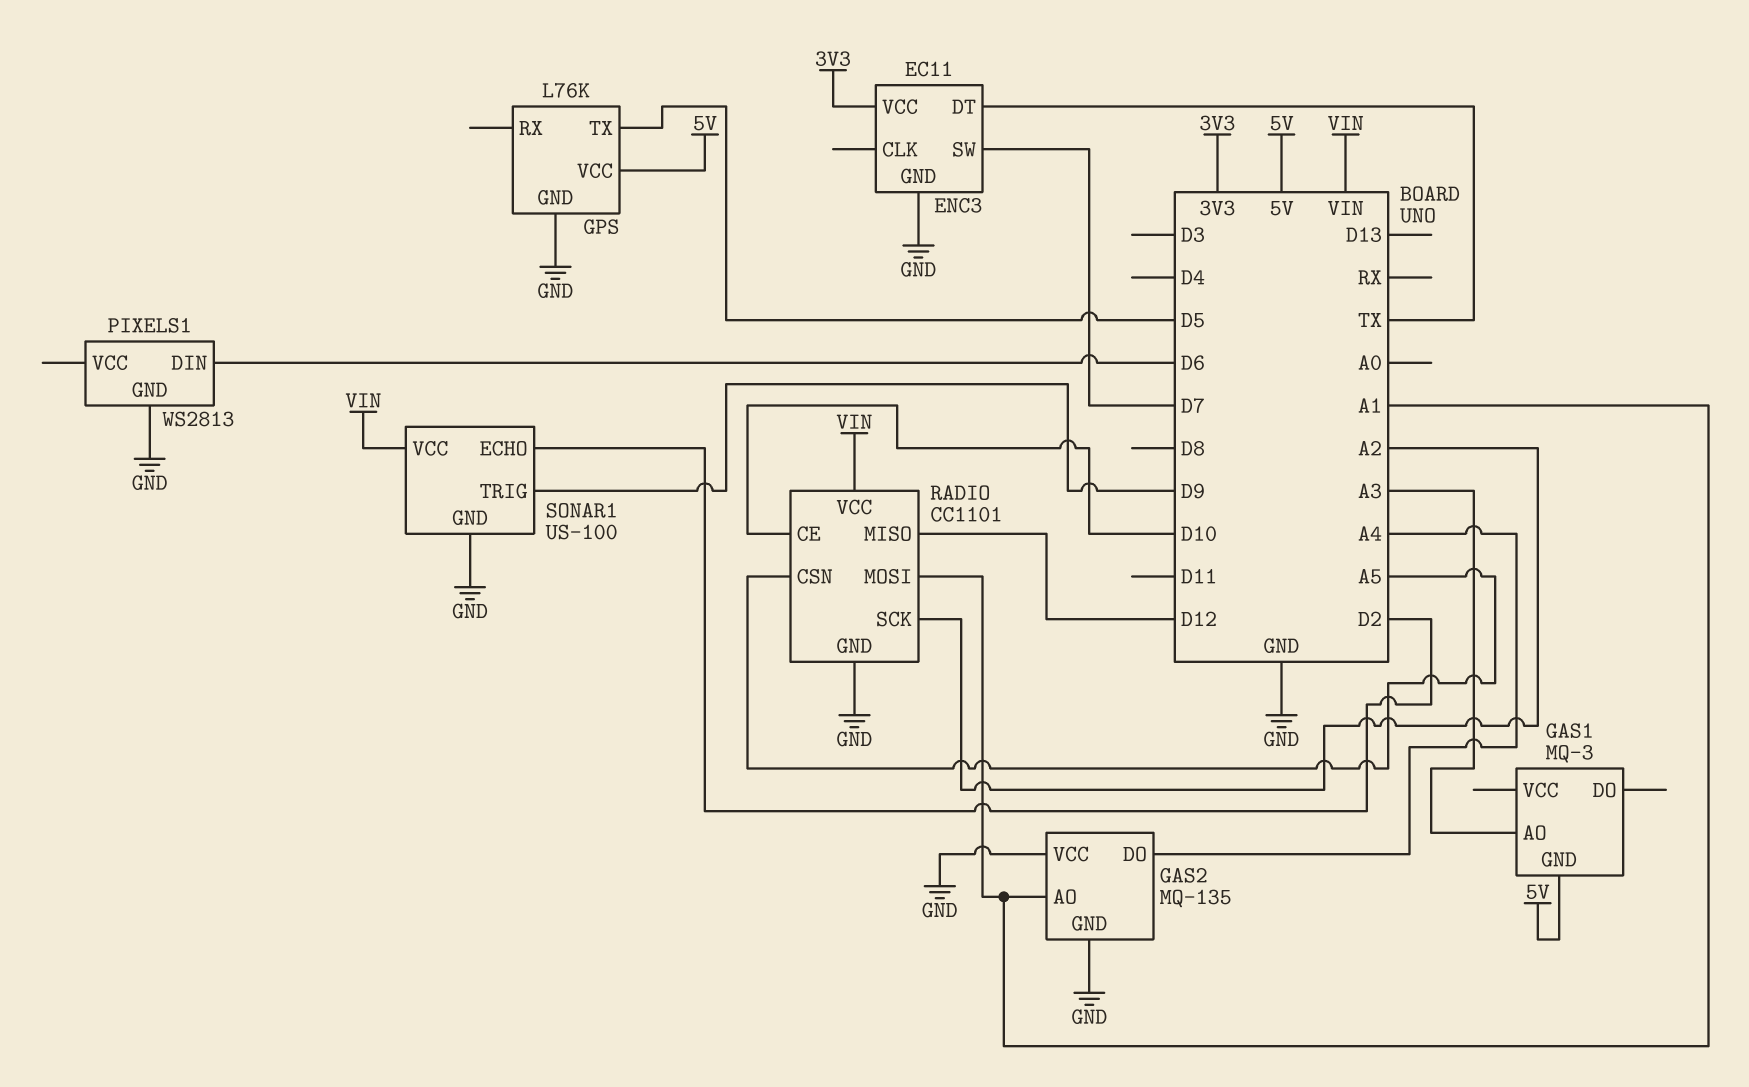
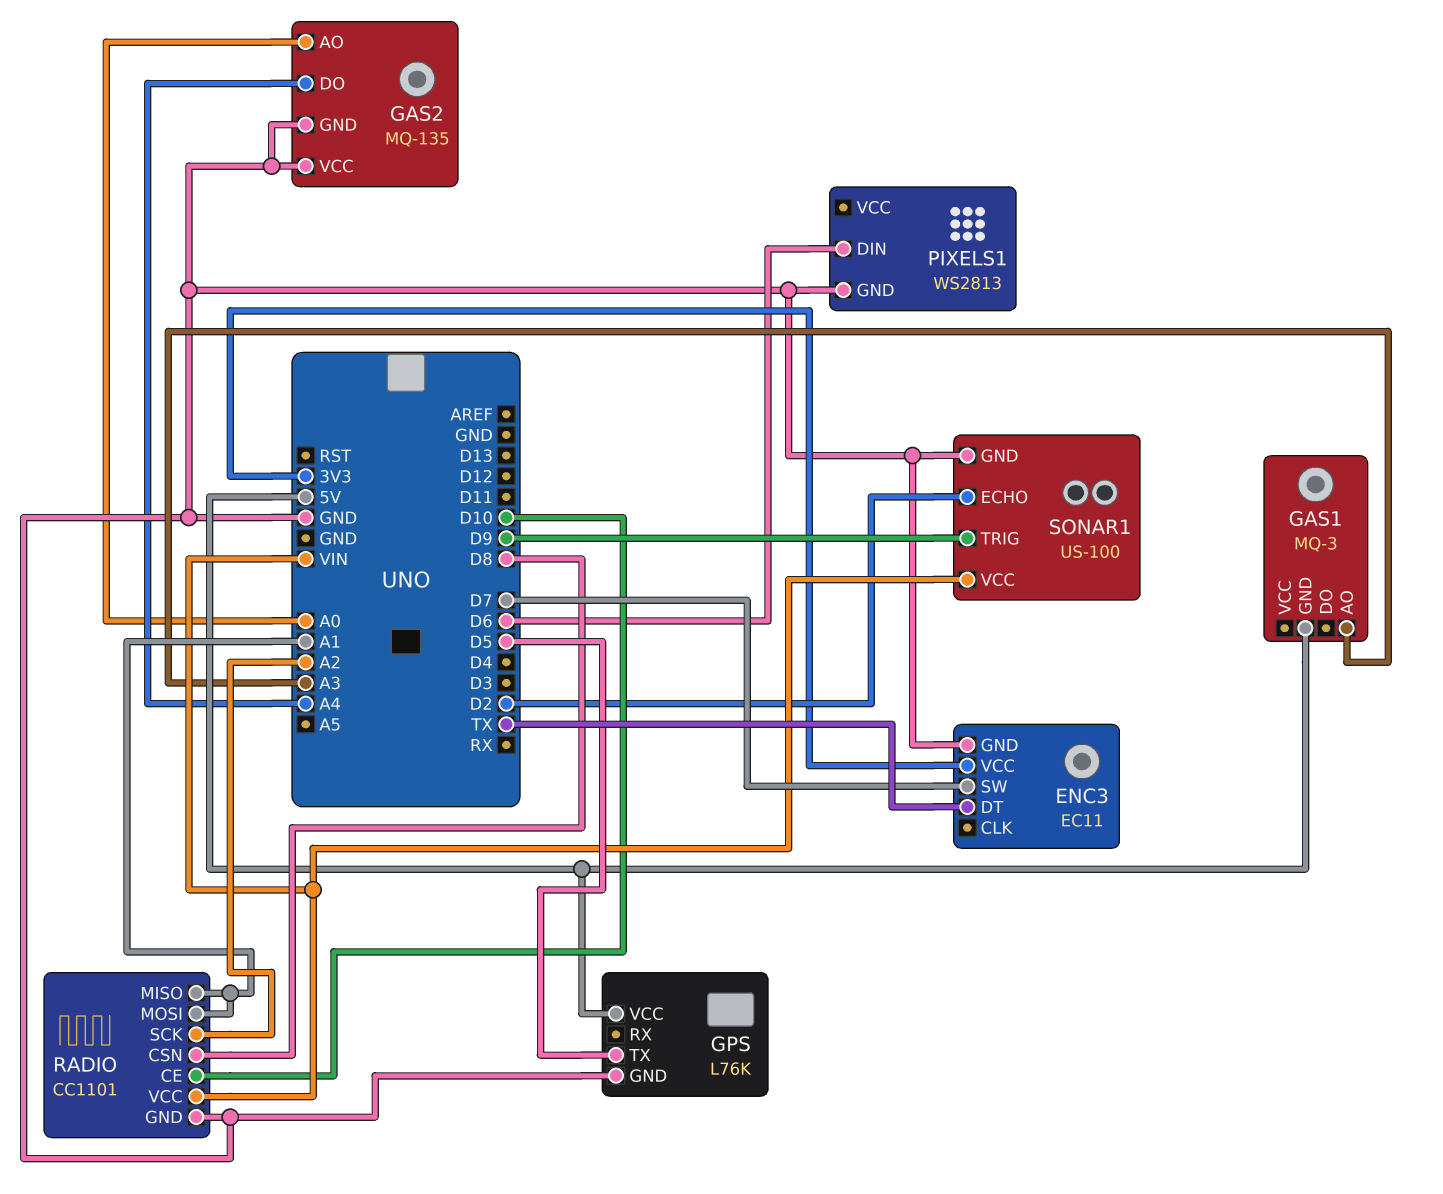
GAS2 pin AO: A1 -> A0
RADIO pin CSN: A5 -> D8
RADIO pin MISO: D12 -> A1

